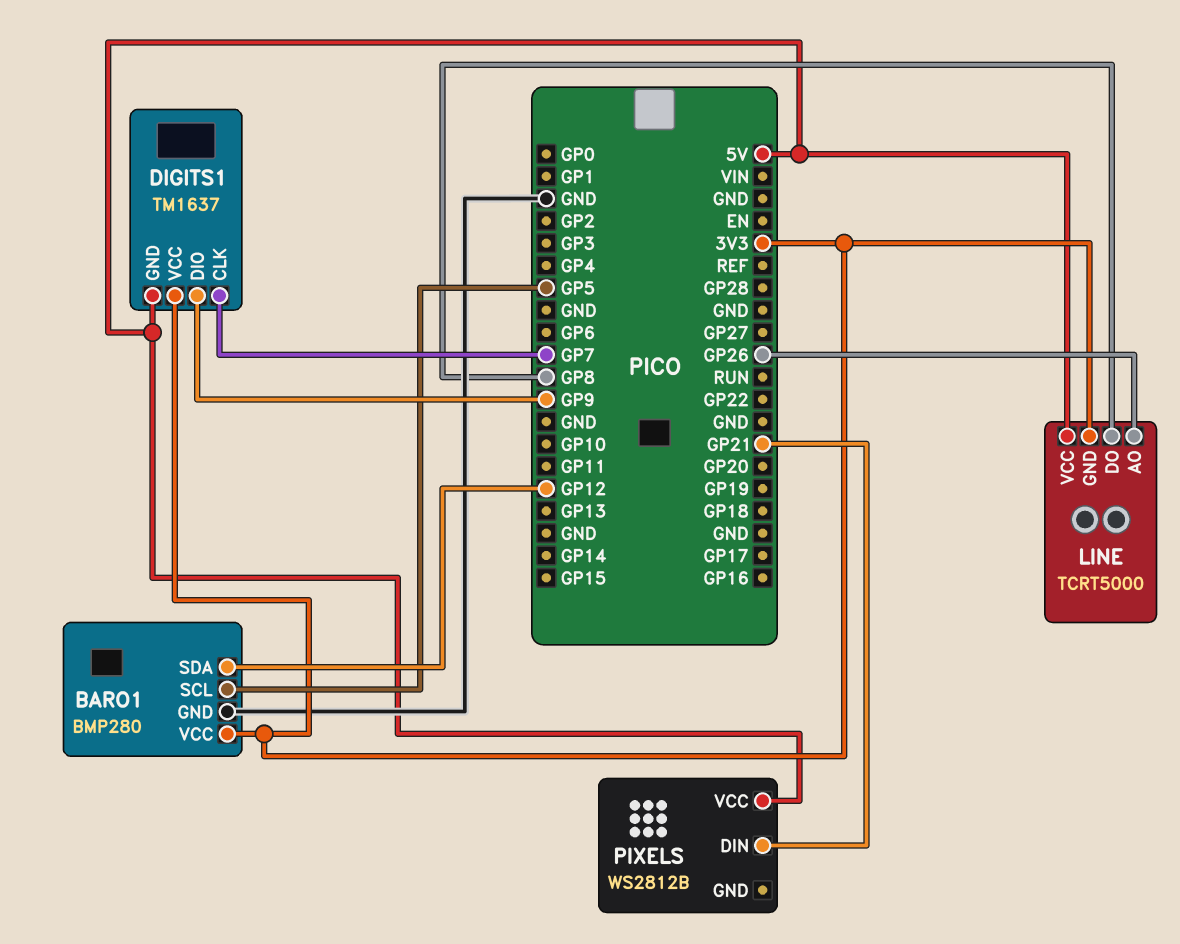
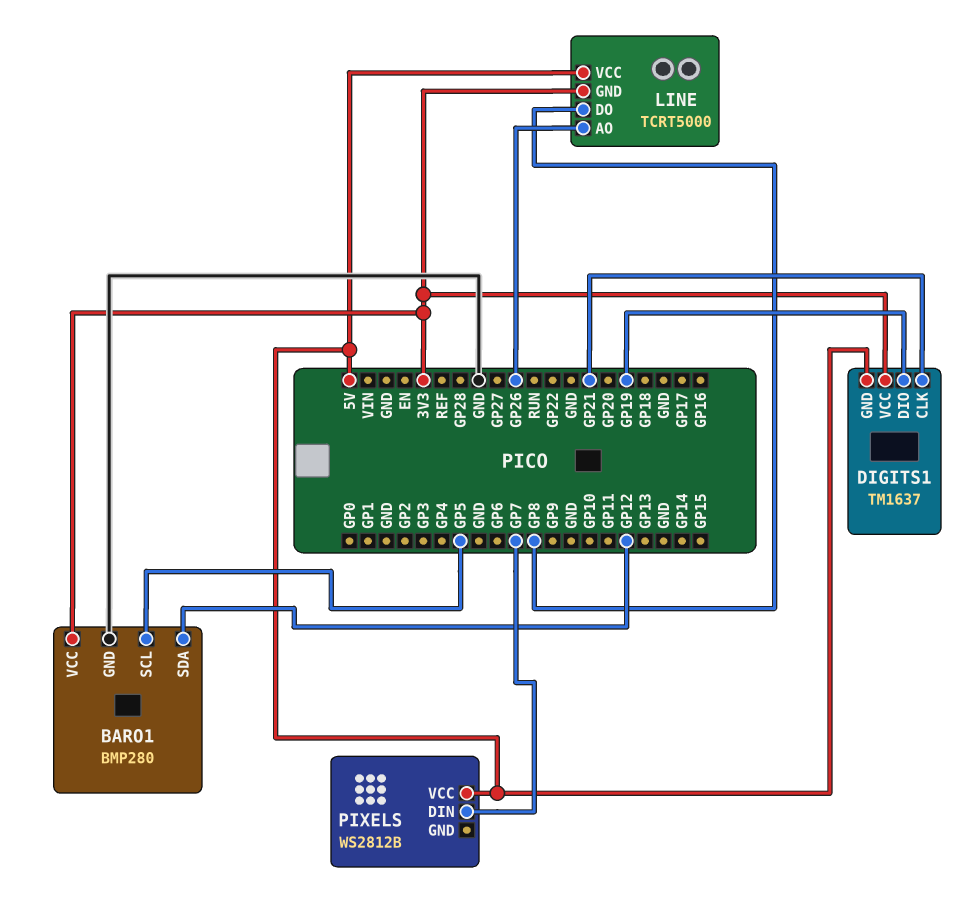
DIGITS1 pin CLK: GP7 -> GP21
DIGITS1 pin DIO: GP9 -> GP19
PIXELS pin DIN: GP21 -> GP7

